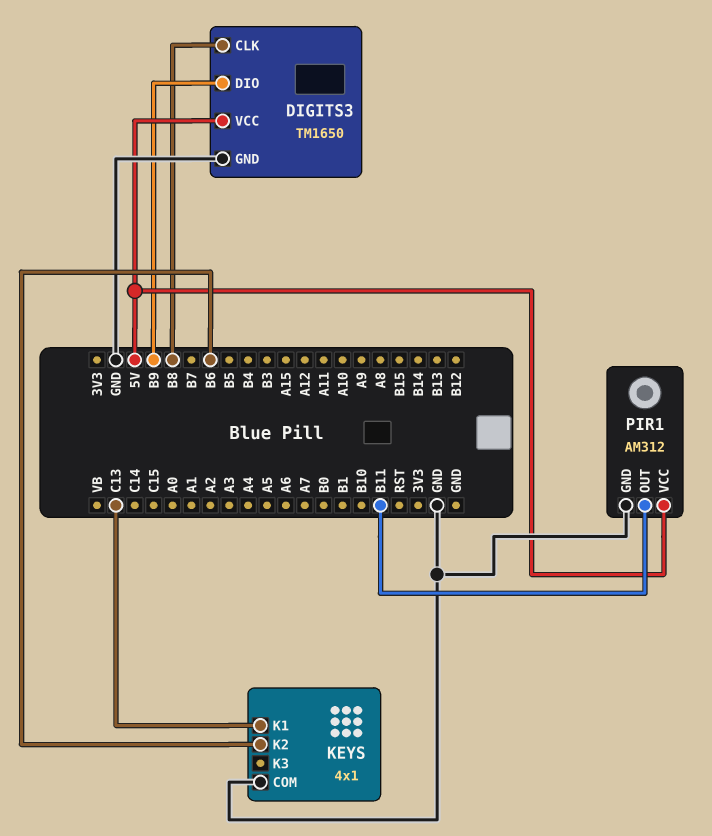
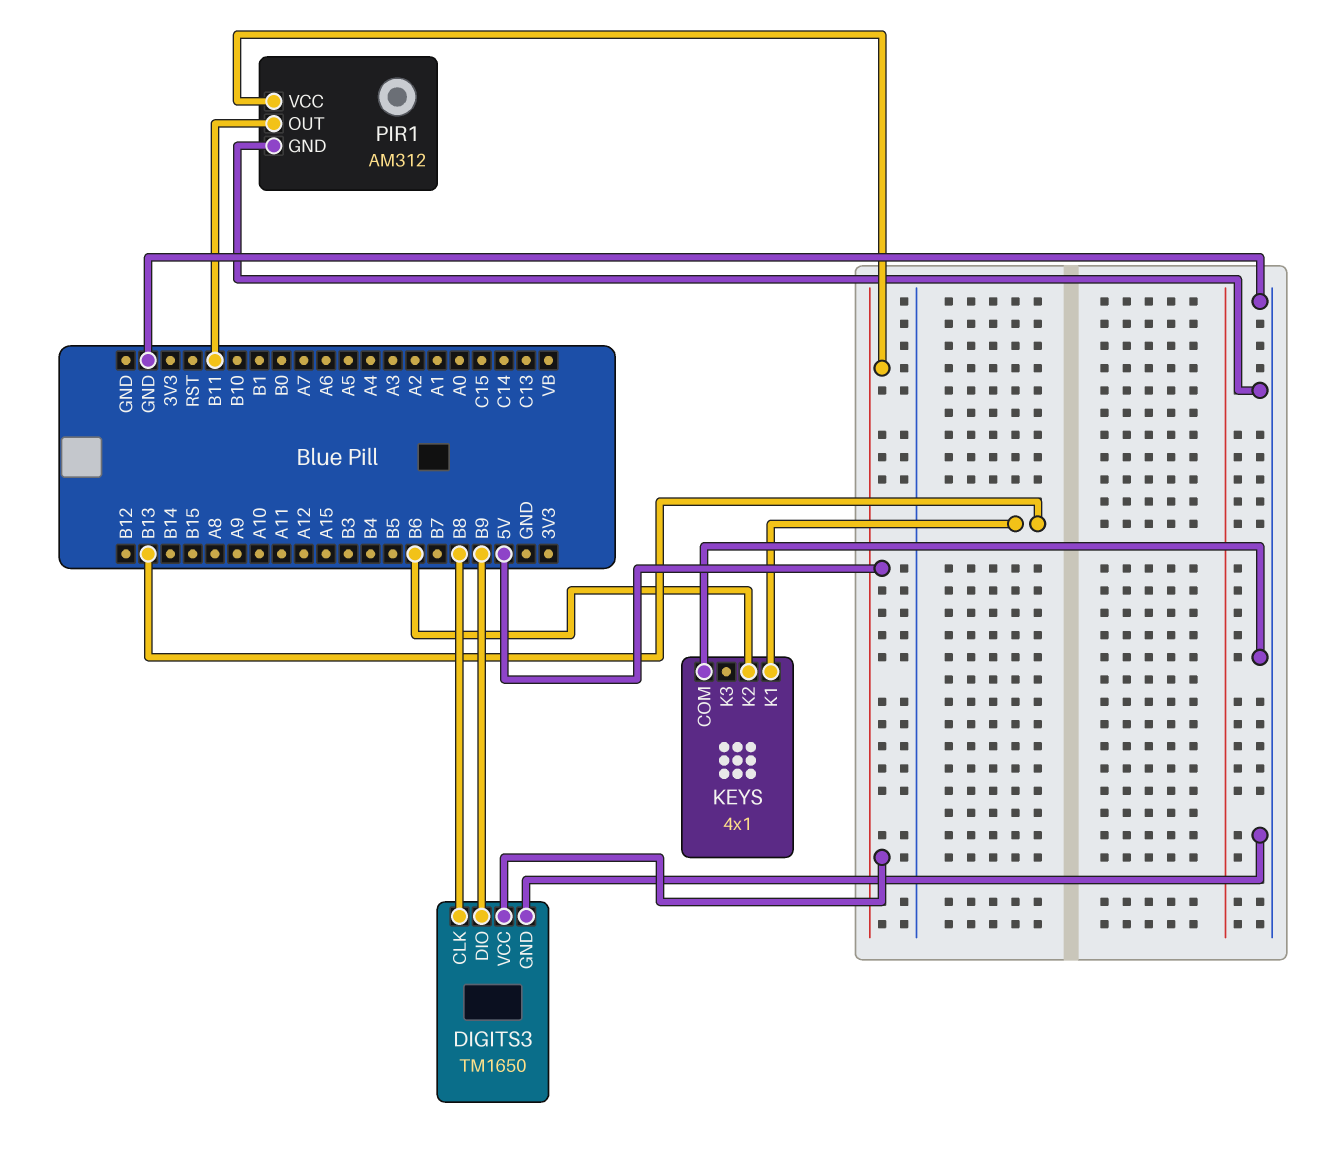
KEYS pin K1: C13 -> B13

